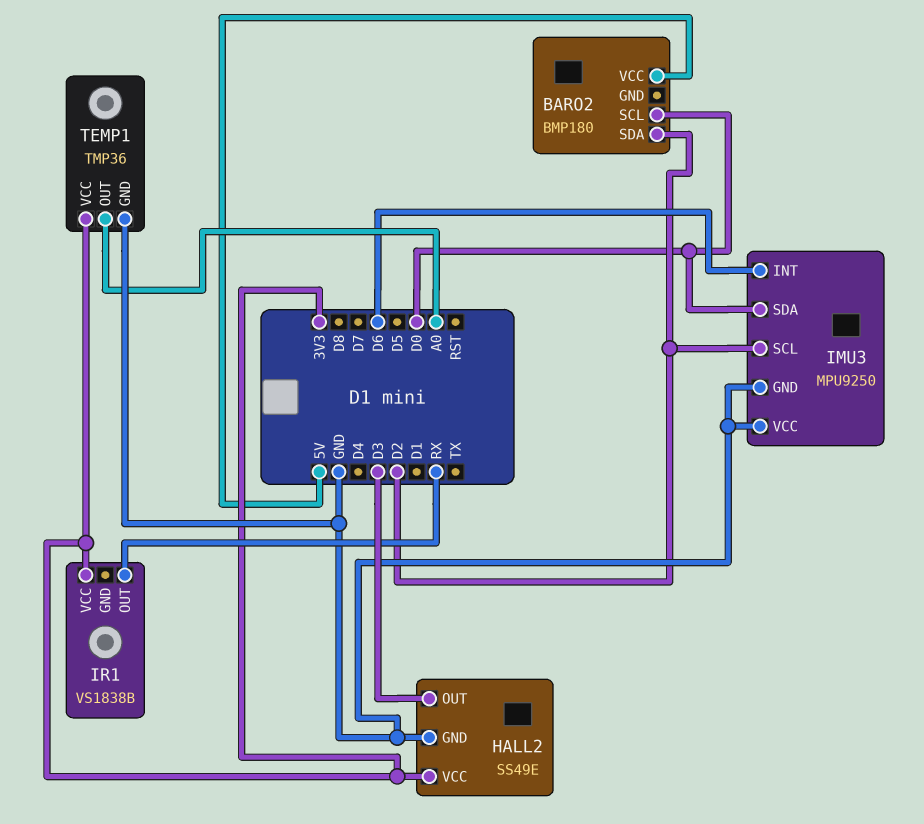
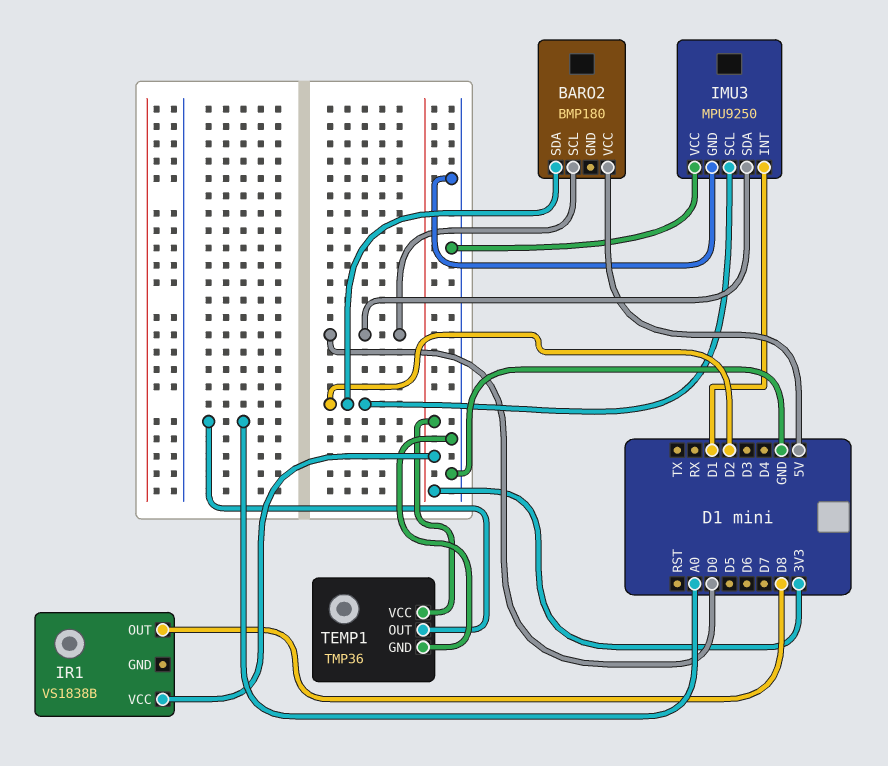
HALL2: SS49E -> none
HALL2 pin GND: GND -> none
HALL2 pin OUT: D3 -> none
HALL2 pin VCC: 3V3 -> none
IMU3 pin INT: D6 -> D1
IR1 pin OUT: RX -> D8

